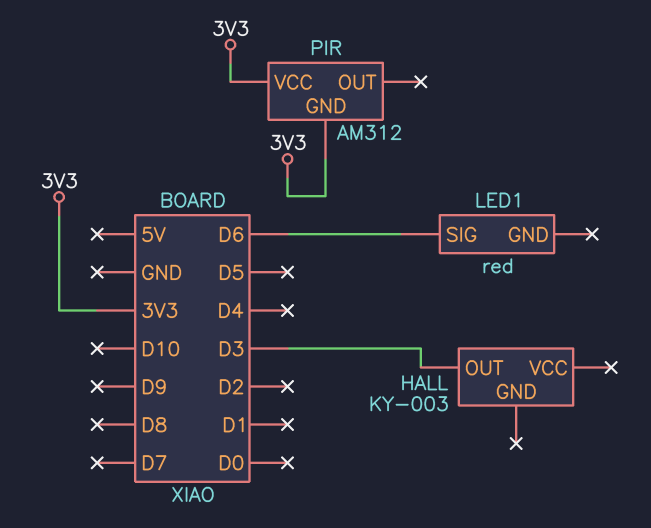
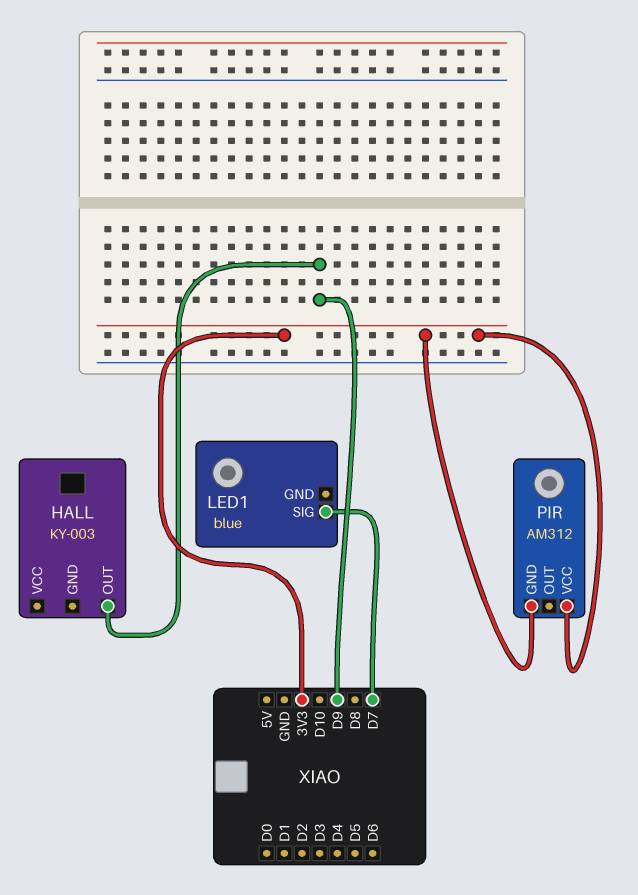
HALL pin OUT: D3 -> D9
LED1: red -> blue
LED1 pin SIG: D6 -> D7

